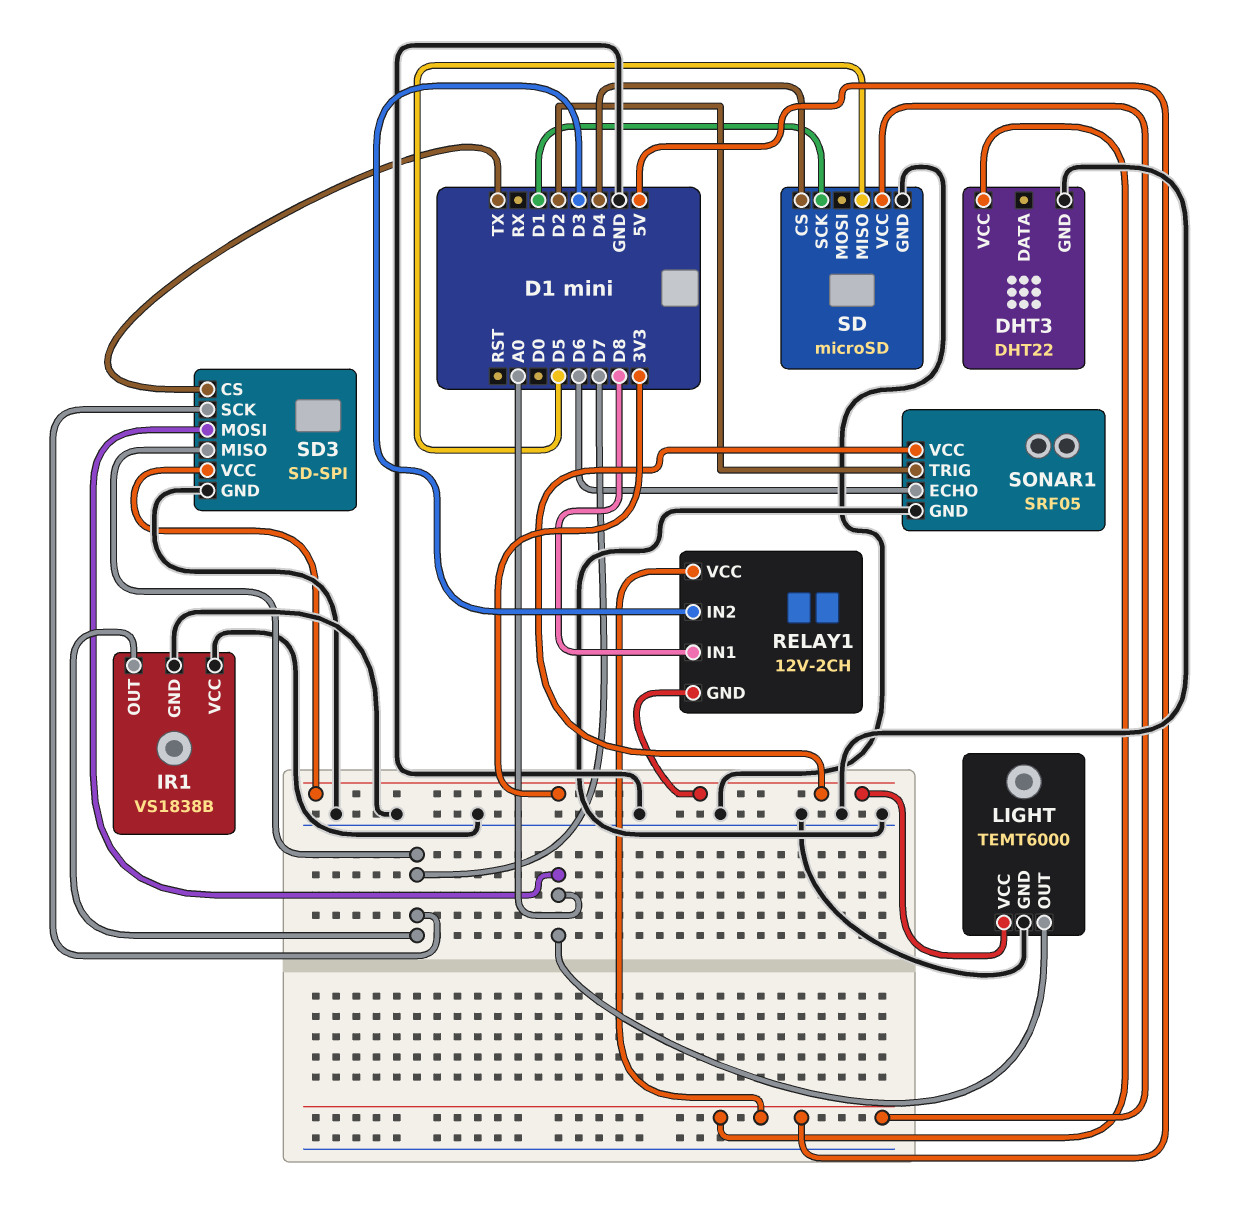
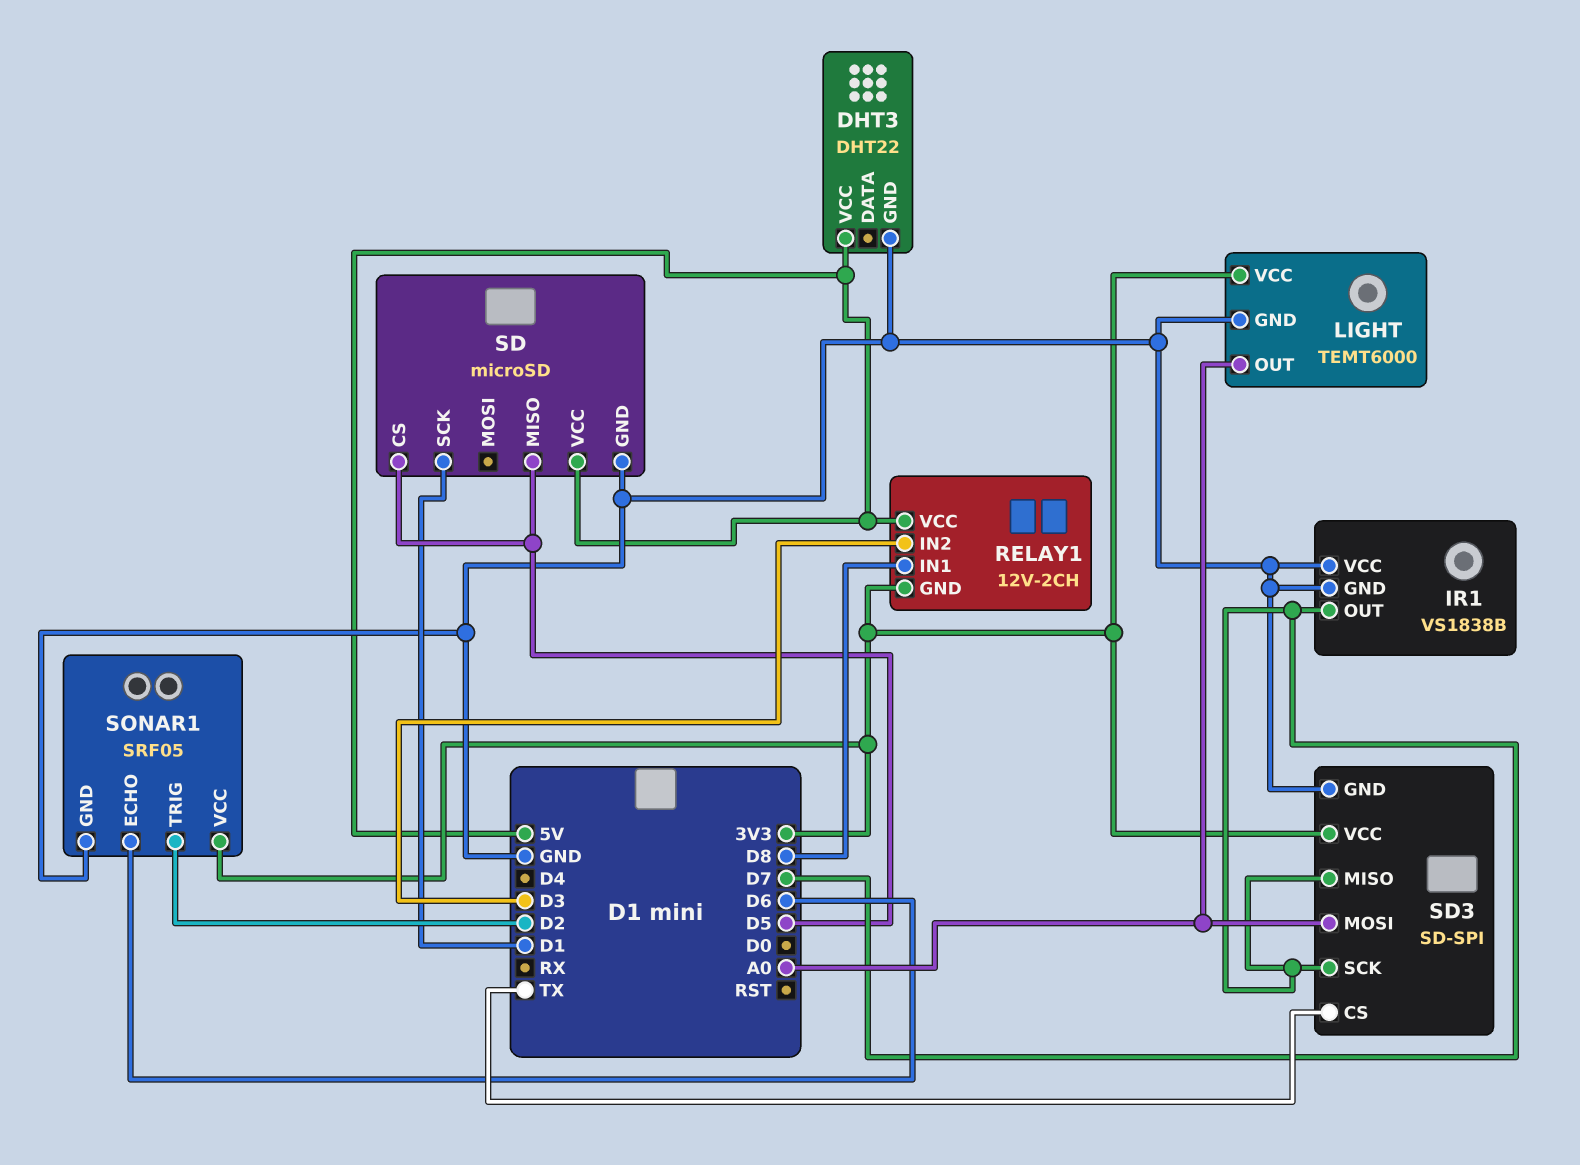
SD pin CS: D4 -> D5

